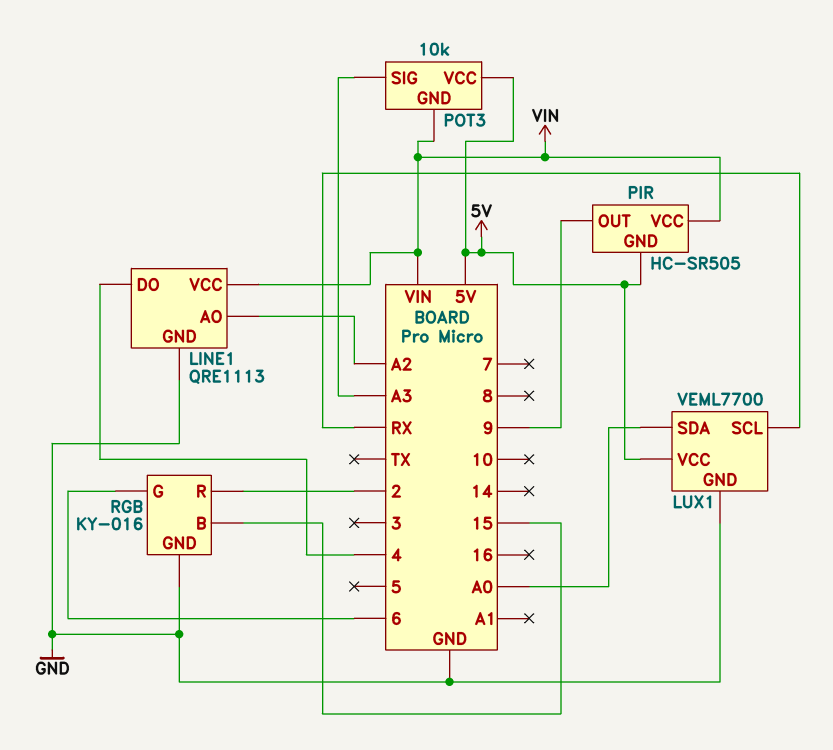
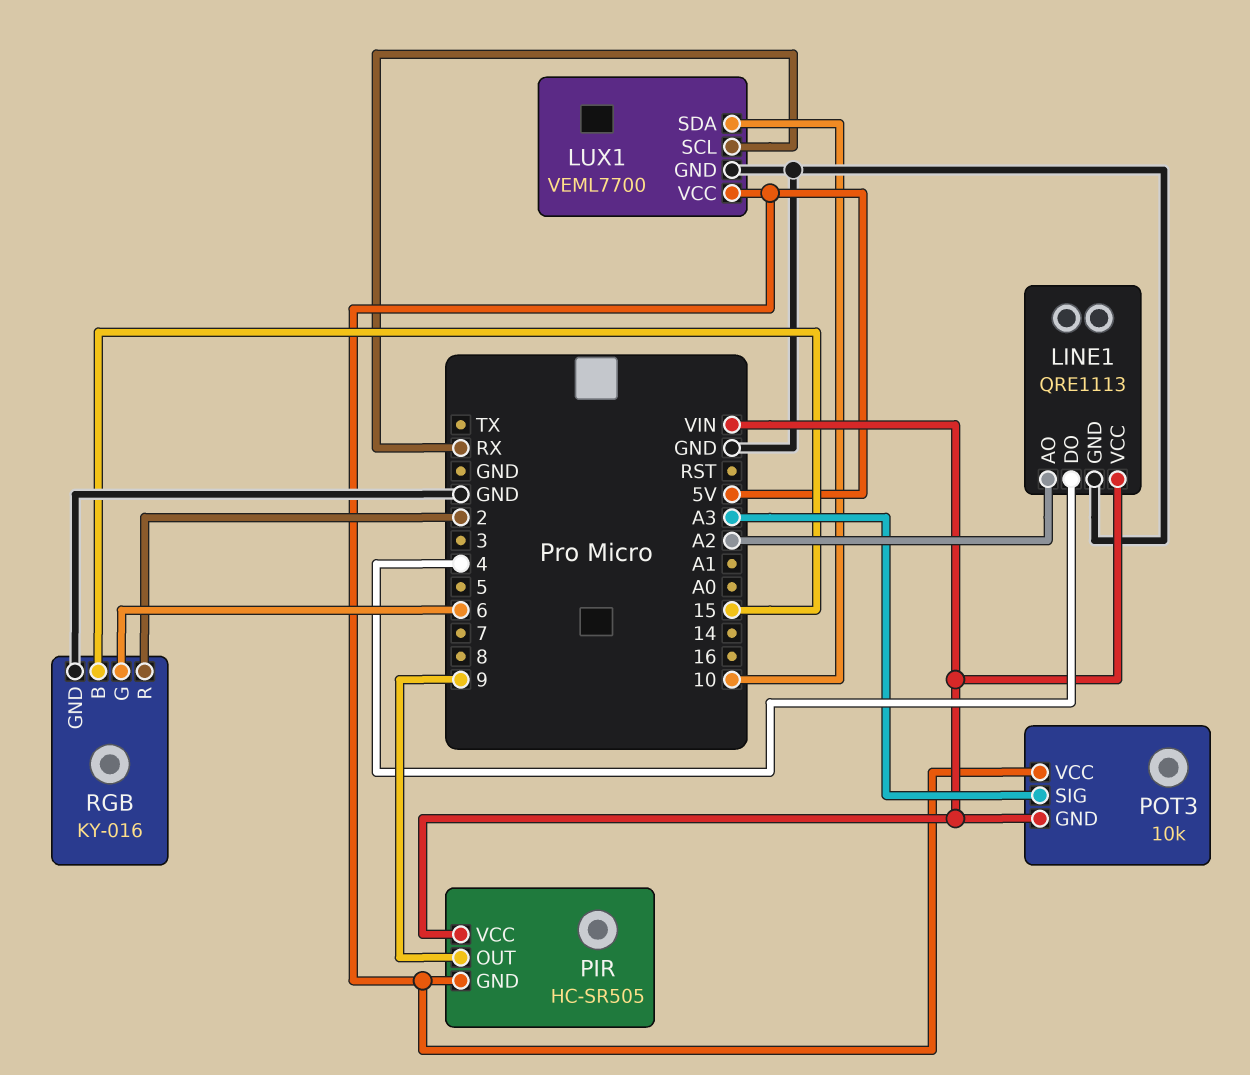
LUX1 pin SDA: A0 -> 10

